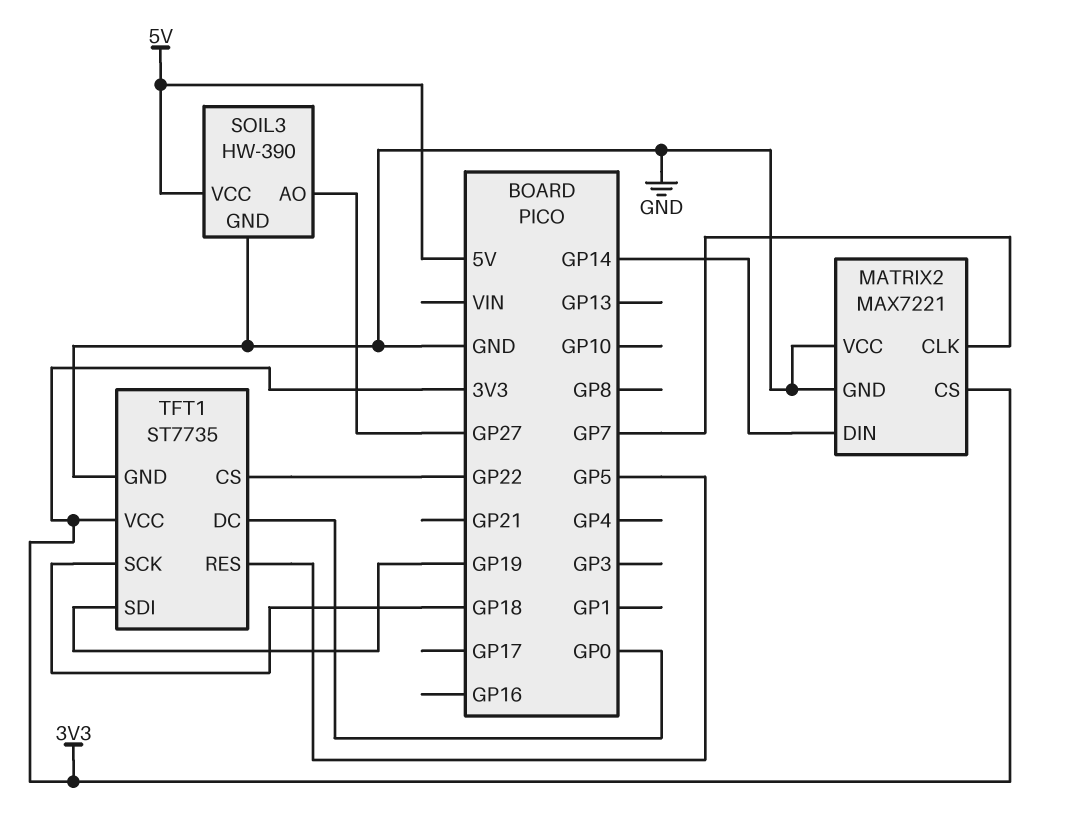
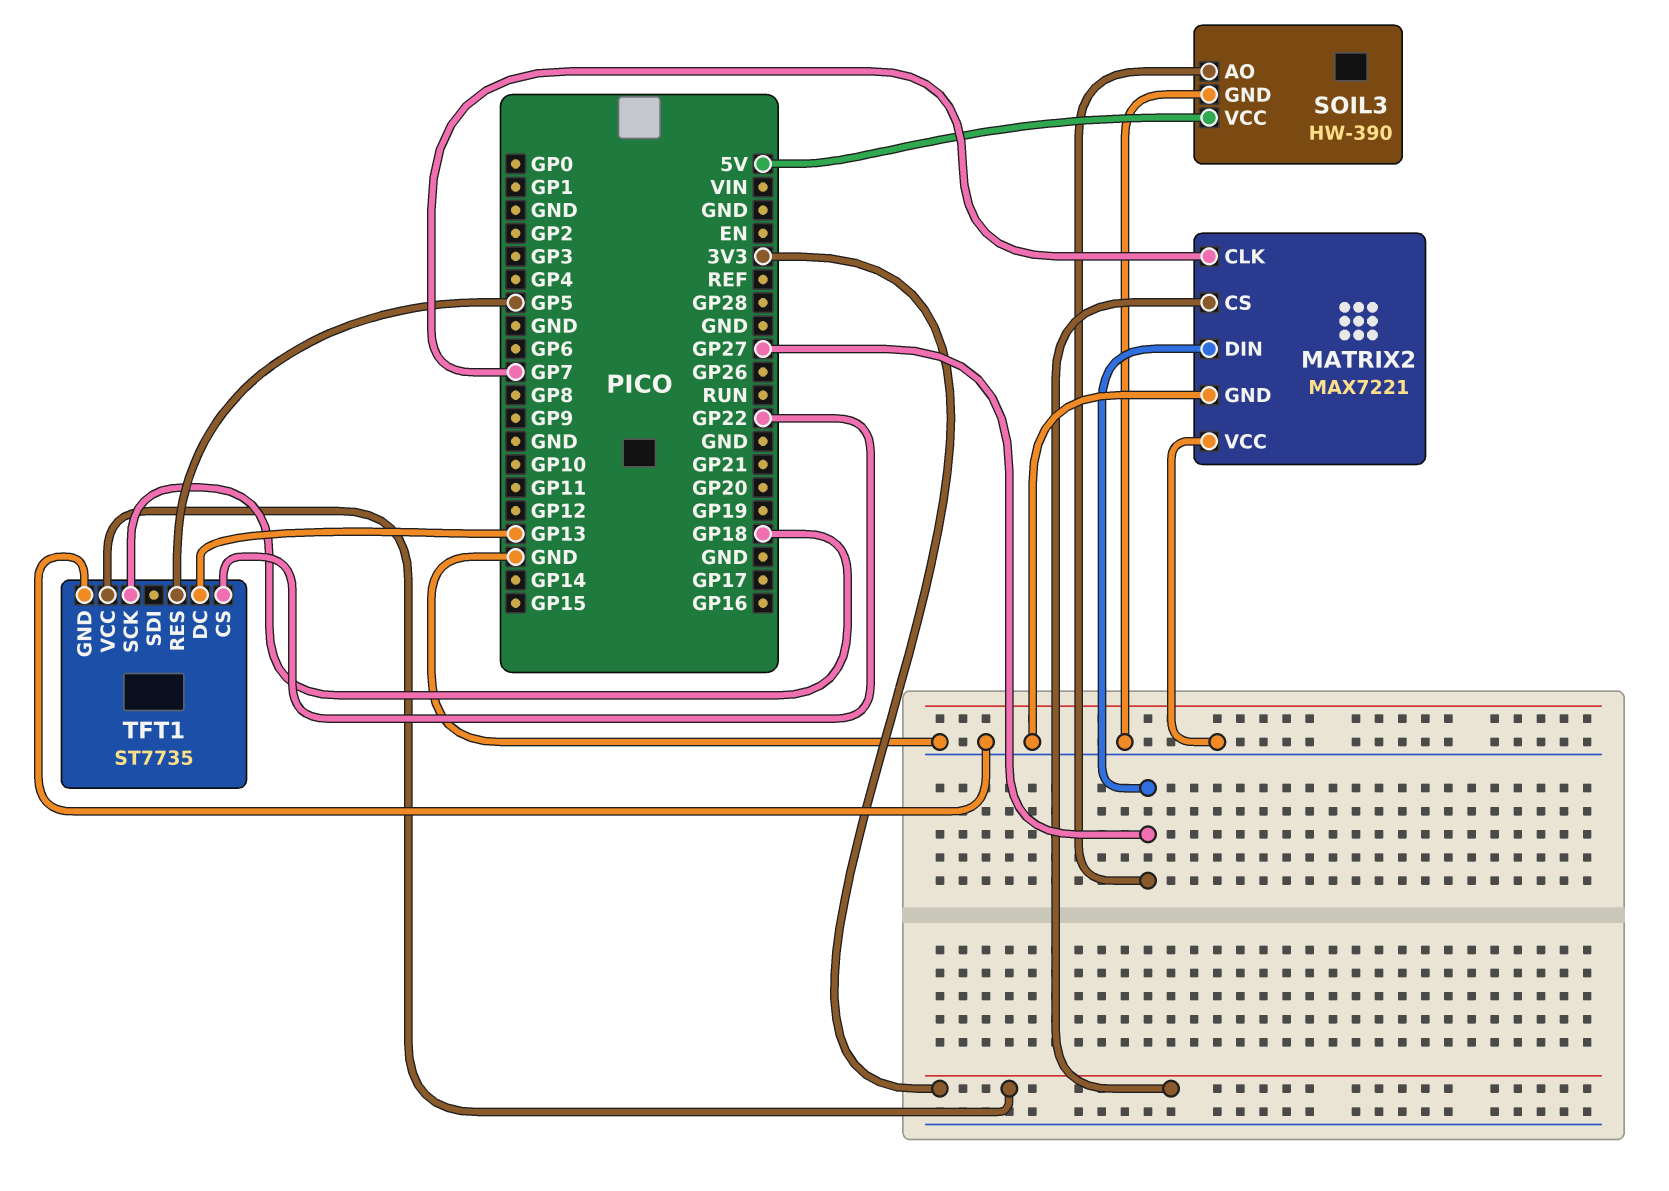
MATRIX2 pin DIN: GP14 -> GP27
TFT1 pin DC: GP0 -> GP13
TFT1 pin SDI: GP19 -> none

